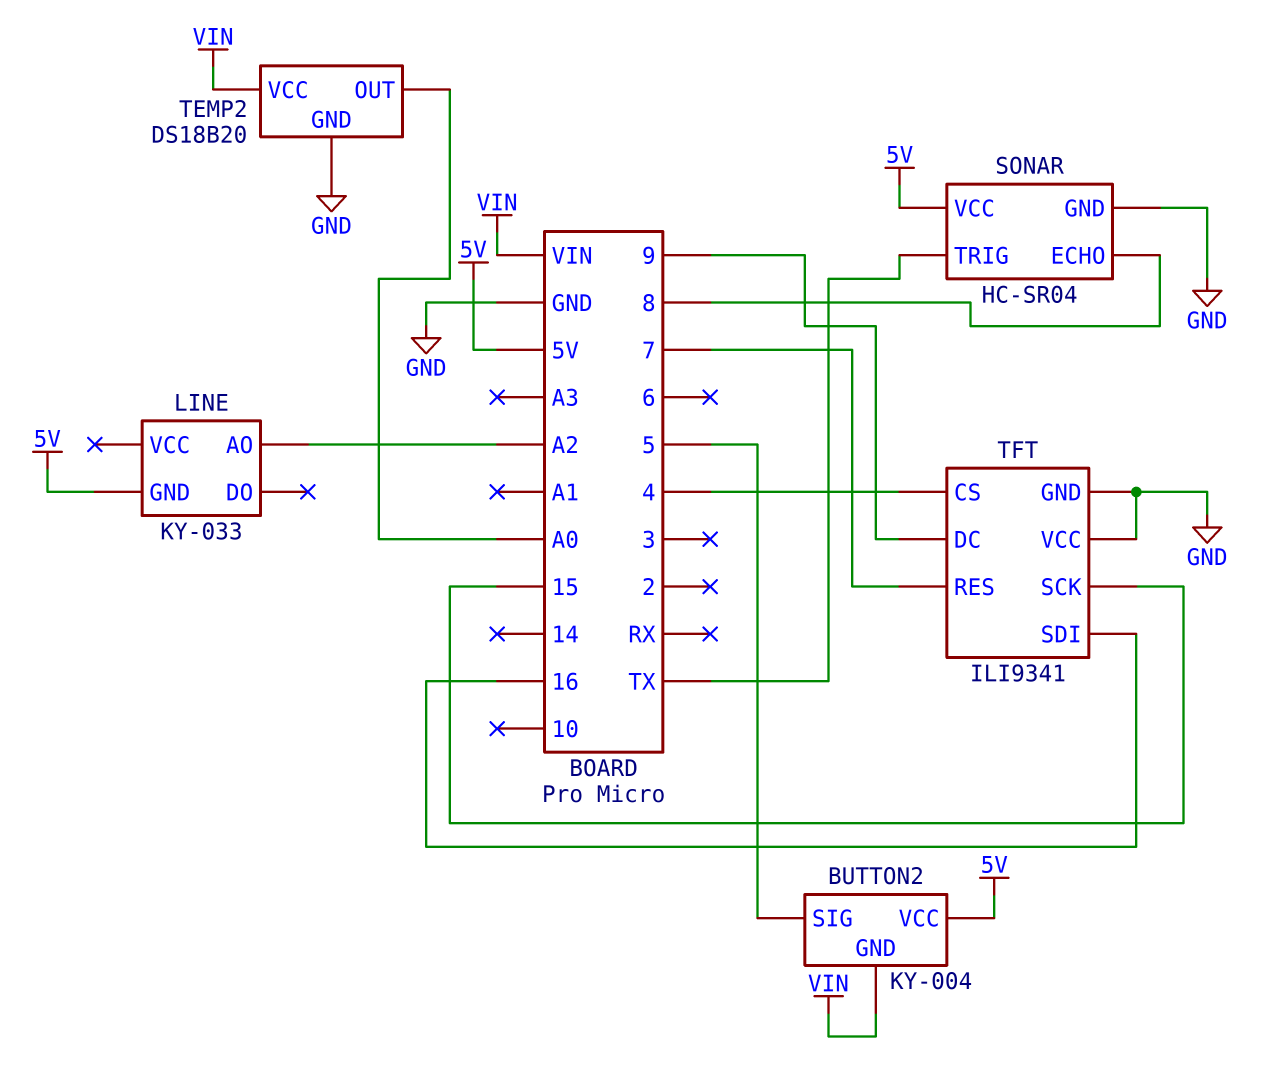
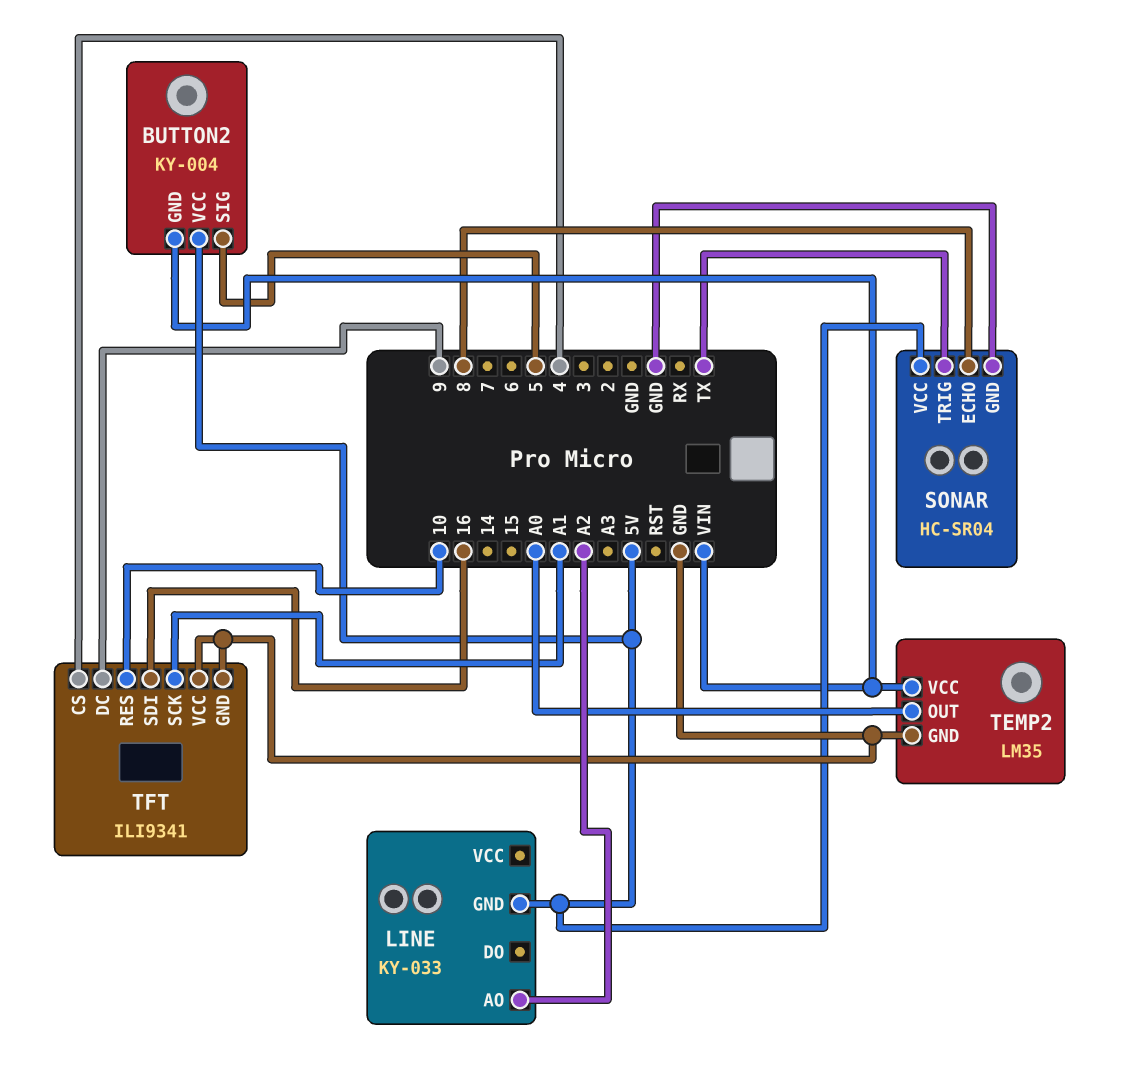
TEMP2: DS18B20 -> LM35
TFT pin RES: 7 -> 10
TFT pin SCK: 15 -> A1

